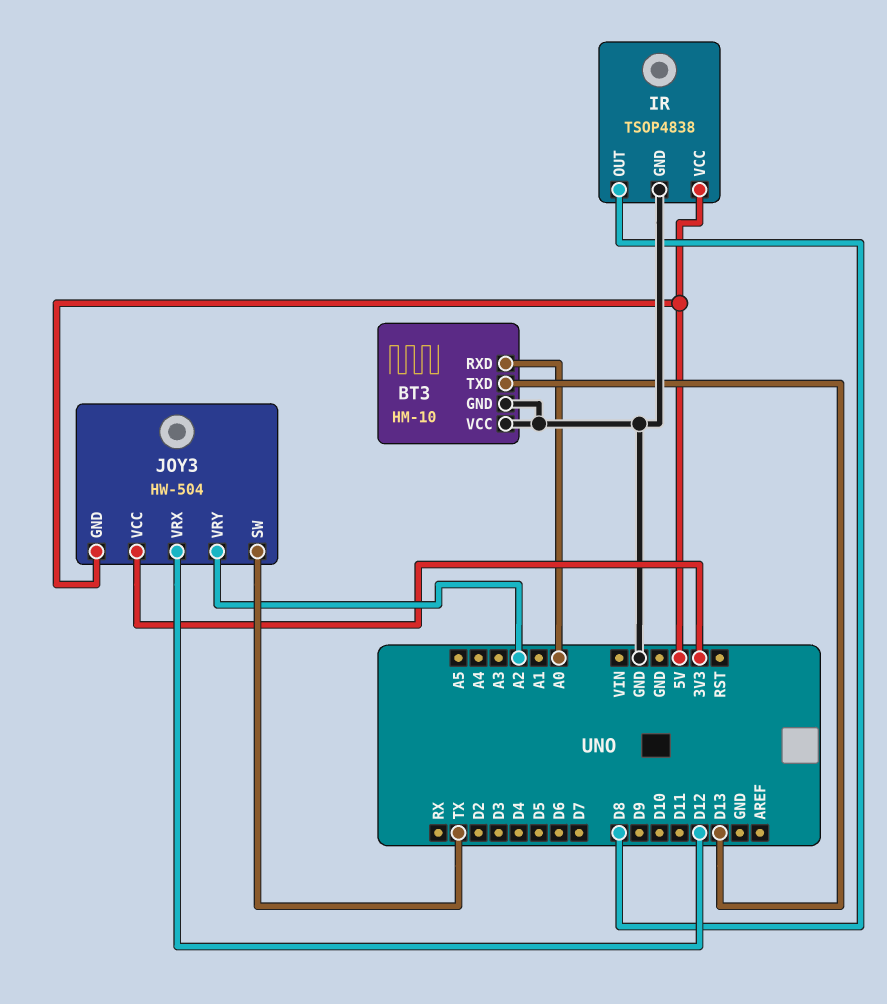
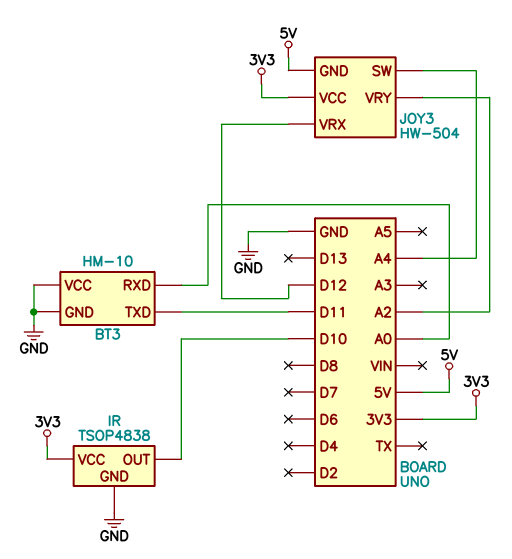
BT3 pin TXD: D13 -> D11
IR pin OUT: D8 -> D10
IR pin VCC: 5V -> 3V3
JOY3 pin SW: TX -> A4

